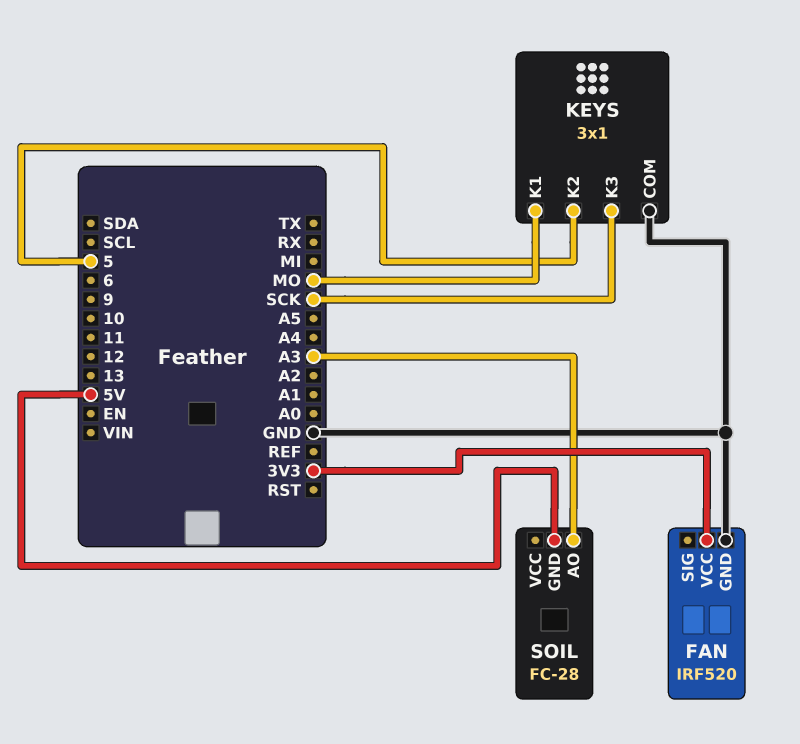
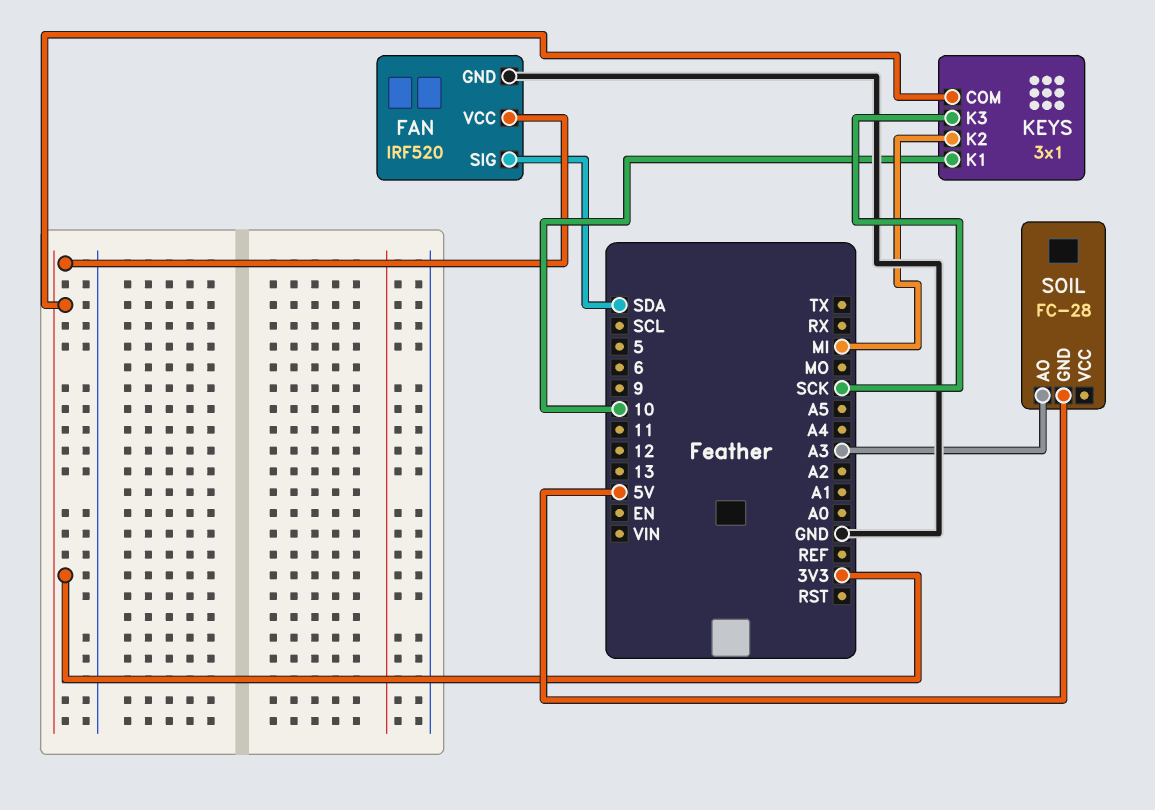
FAN pin SIG: none -> SDA
KEYS pin COM: GND -> 3V3
KEYS pin K1: MO -> 10
KEYS pin K2: 5 -> MI

